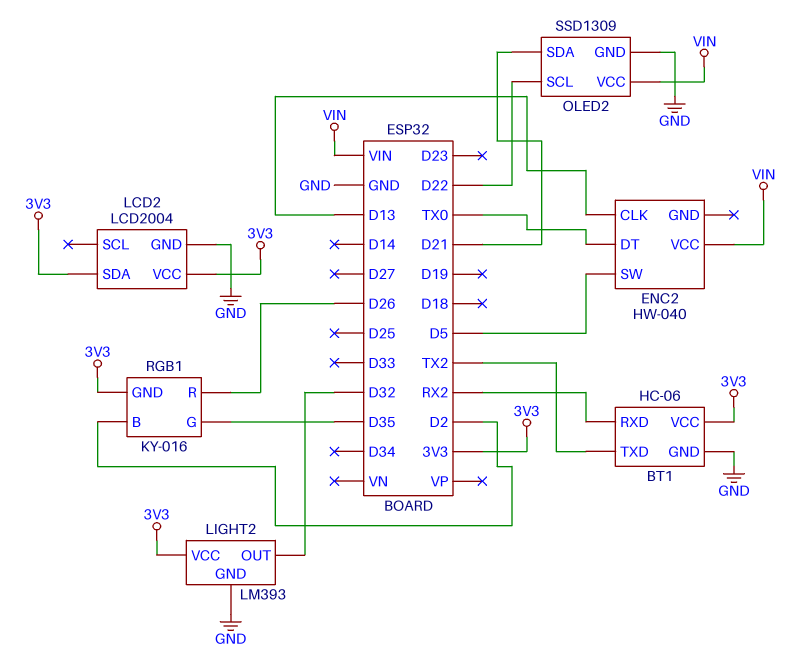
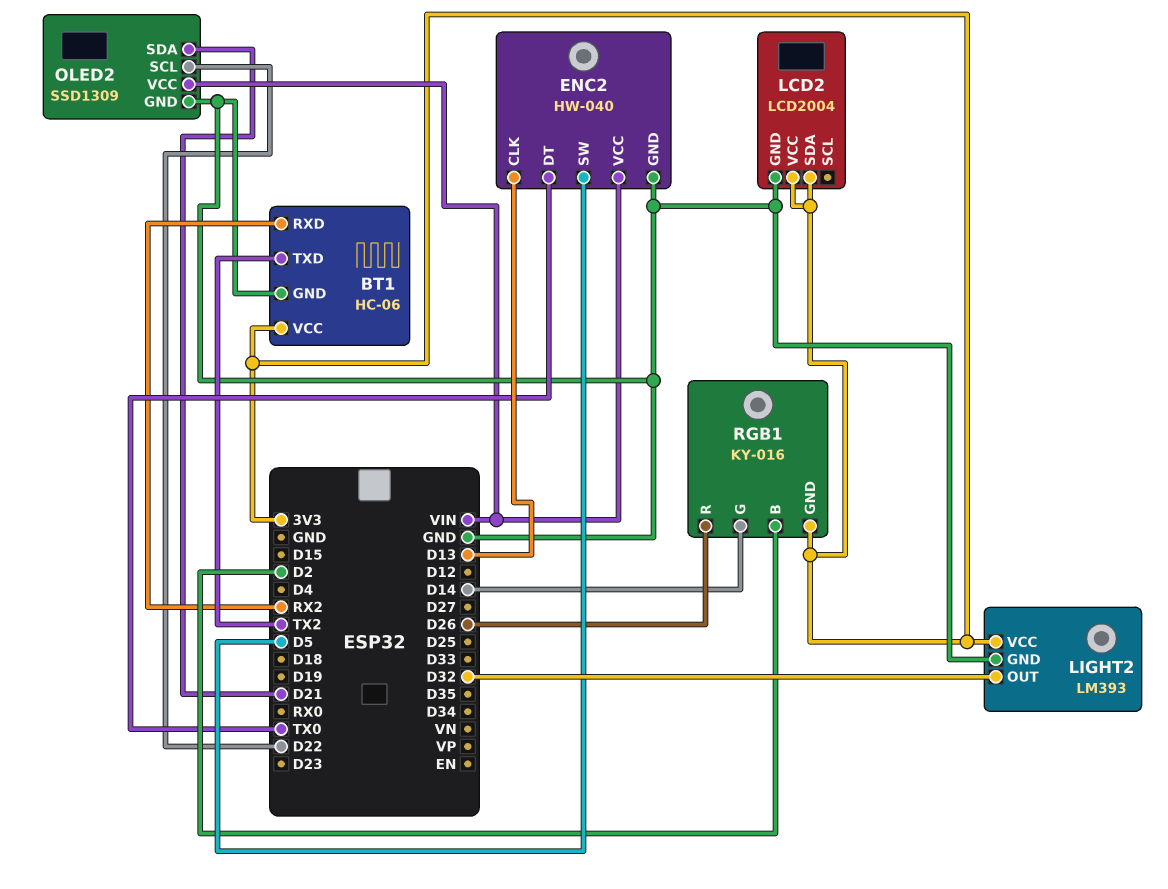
ENC2 pin GND: none -> GND
RGB1 pin G: D35 -> D14

